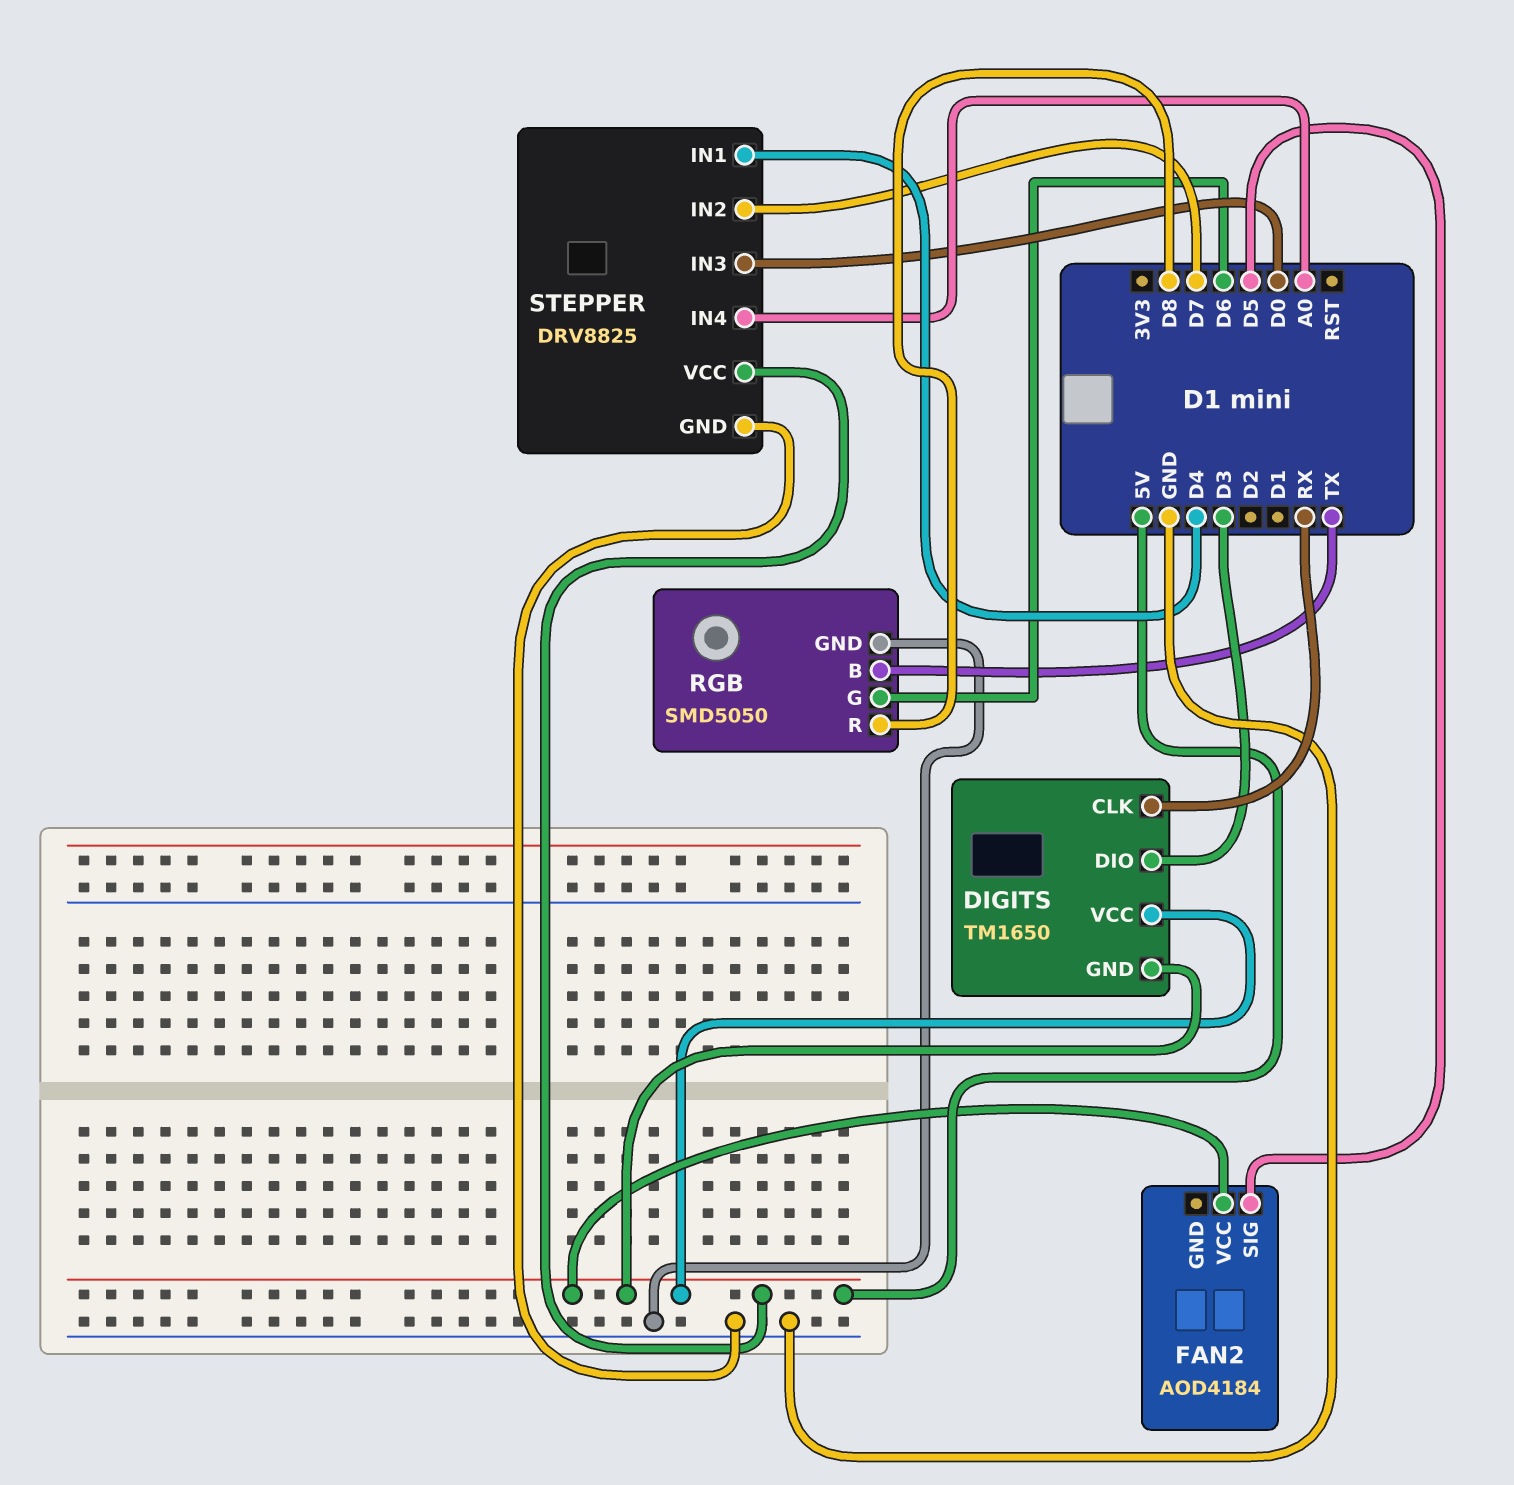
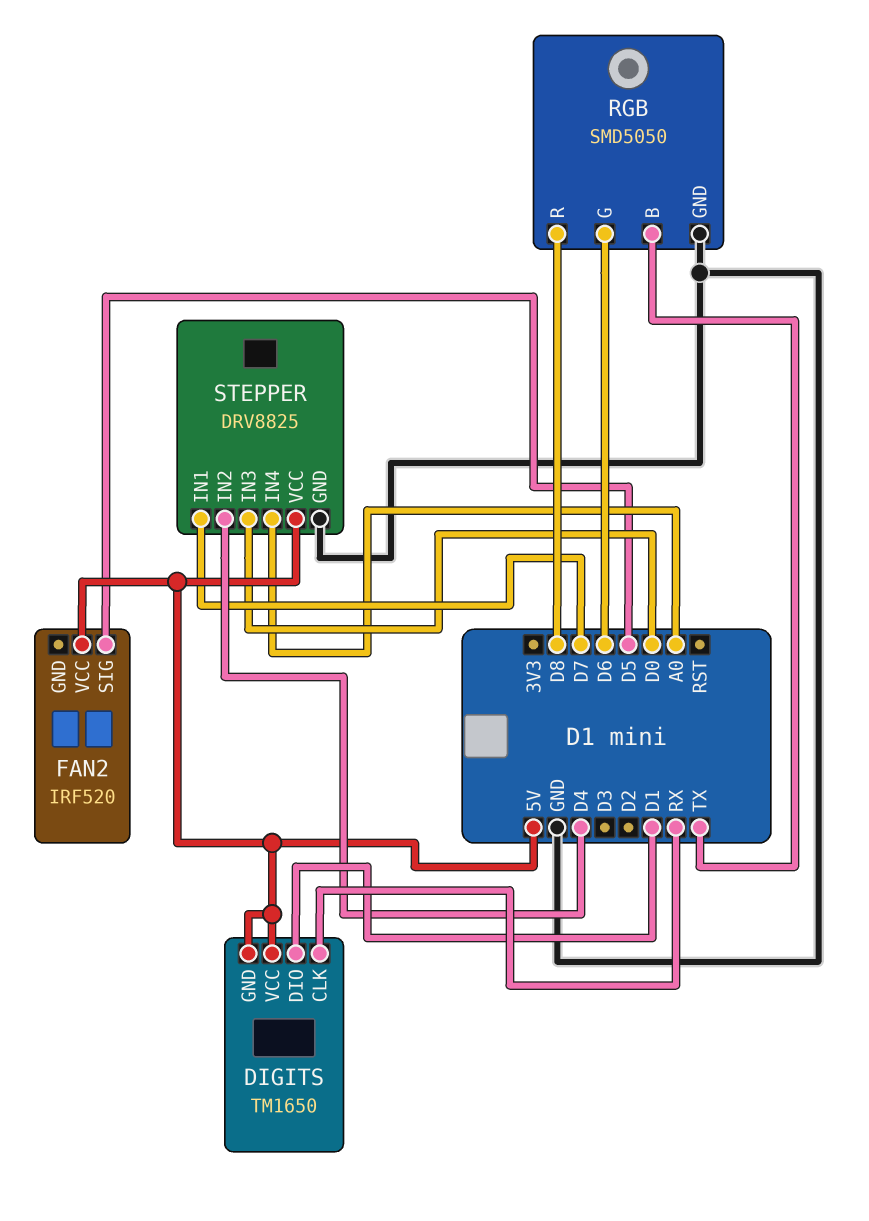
DIGITS pin DIO: D3 -> D1
FAN2: AOD4184 -> IRF520
STEPPER pin IN1: D4 -> D7
STEPPER pin IN2: D7 -> D4

